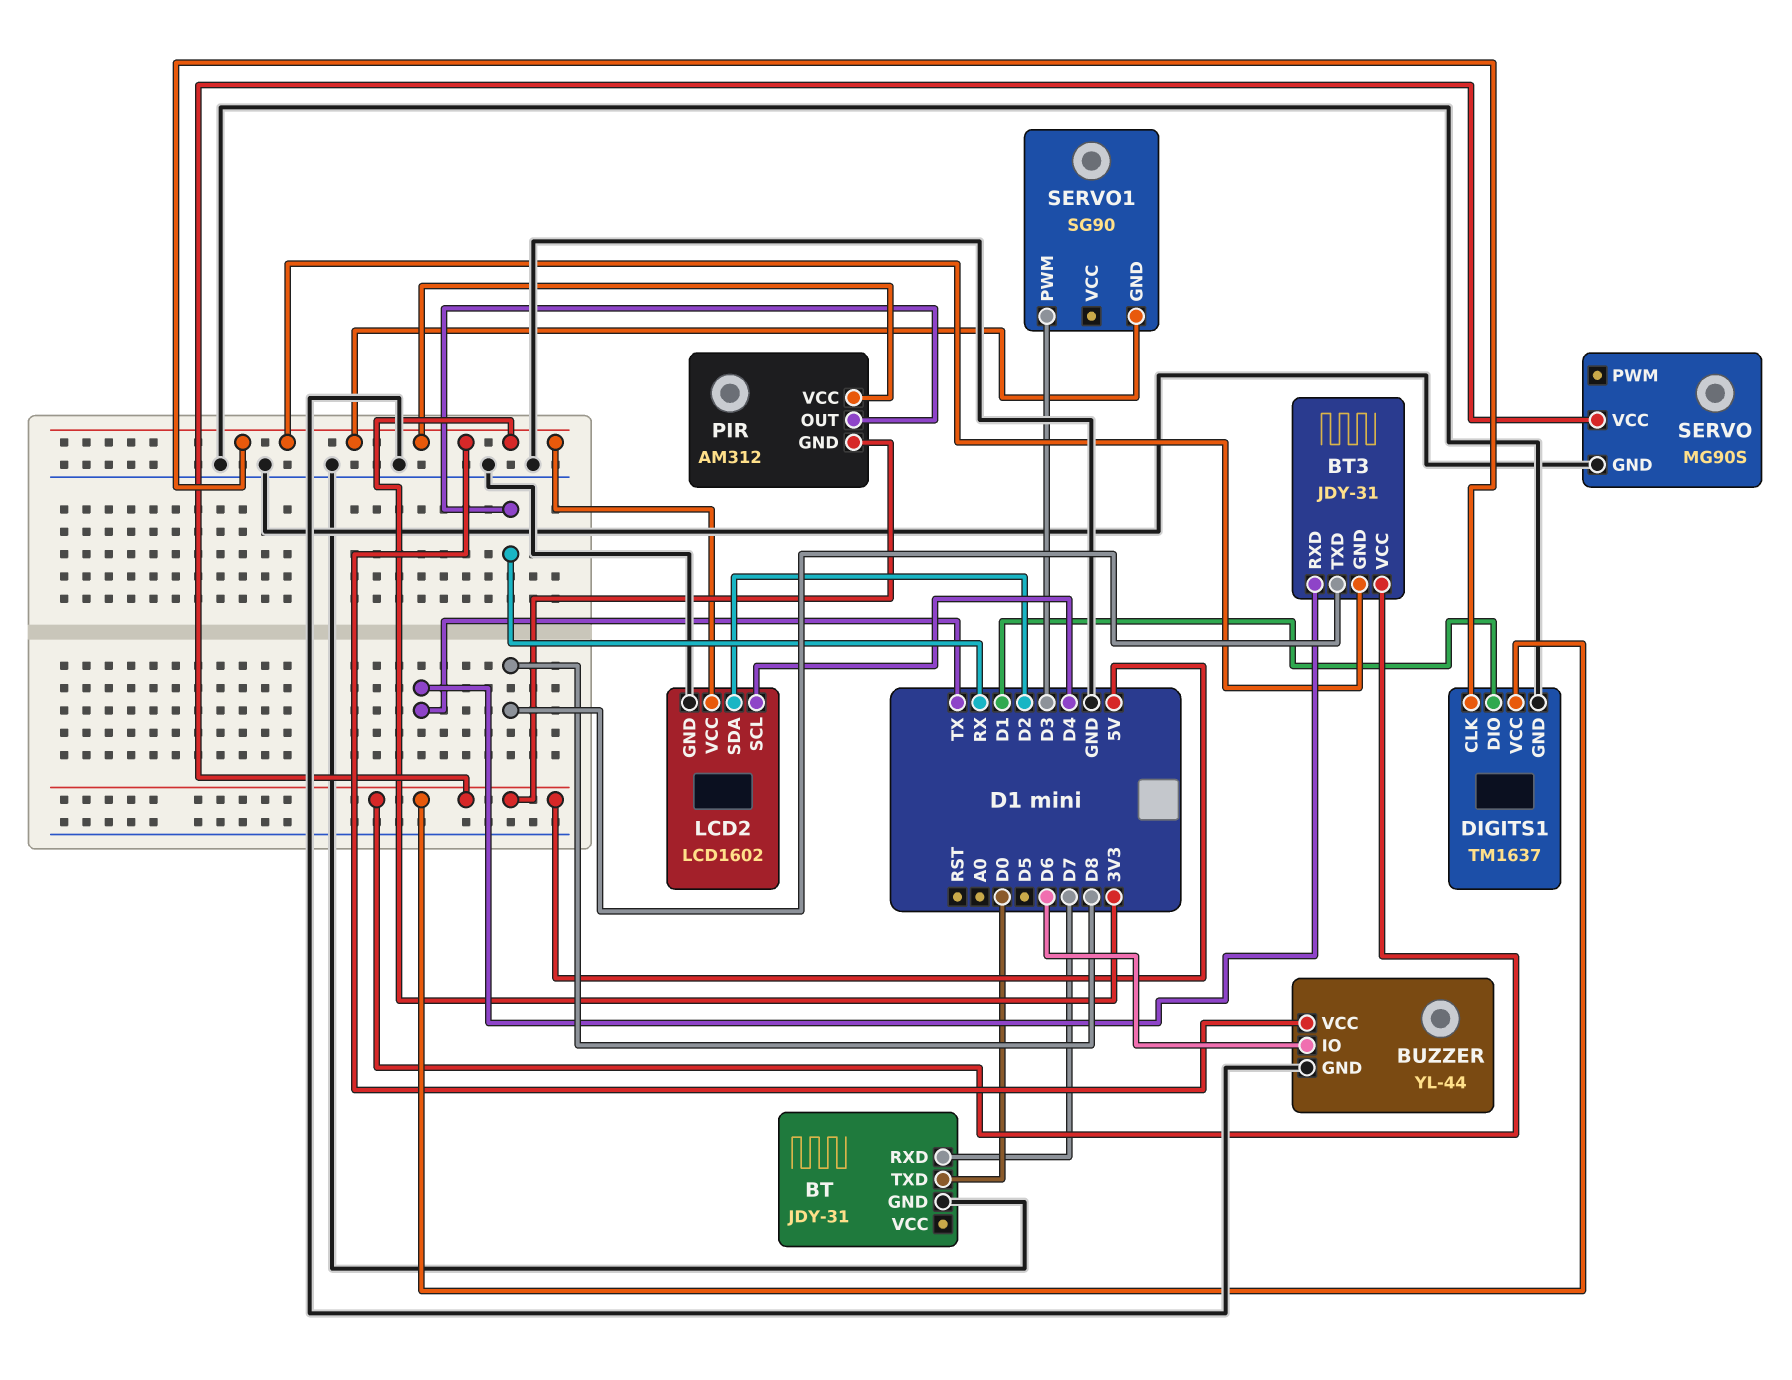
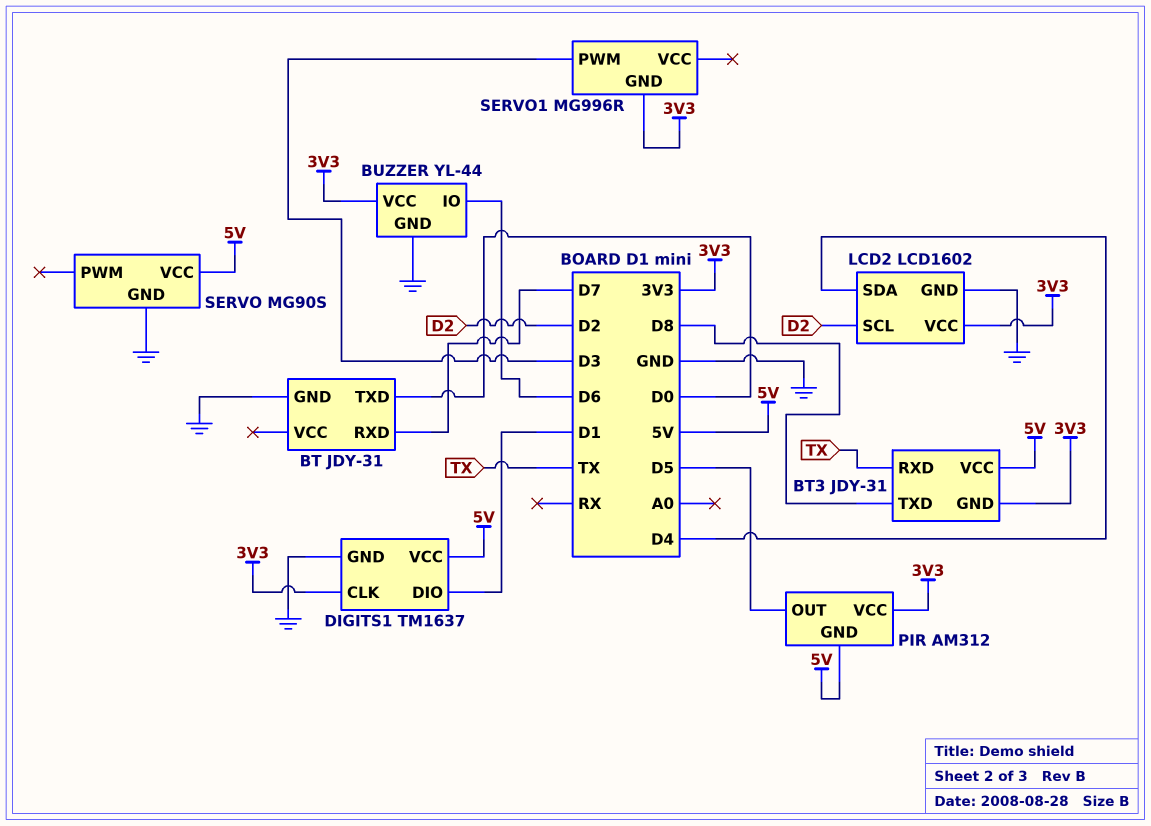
LCD2 pin SCL: D4 -> D2
LCD2 pin SDA: D2 -> D4
PIR pin OUT: RX -> D5
SERVO1: SG90 -> MG996R

